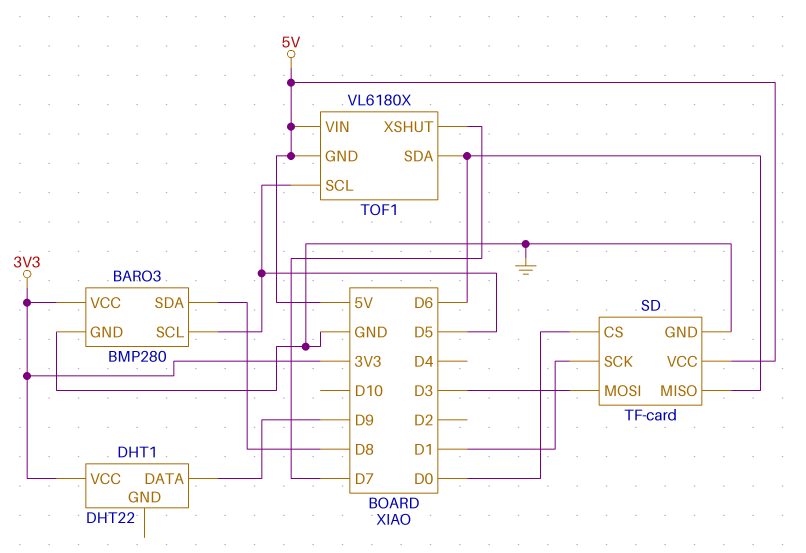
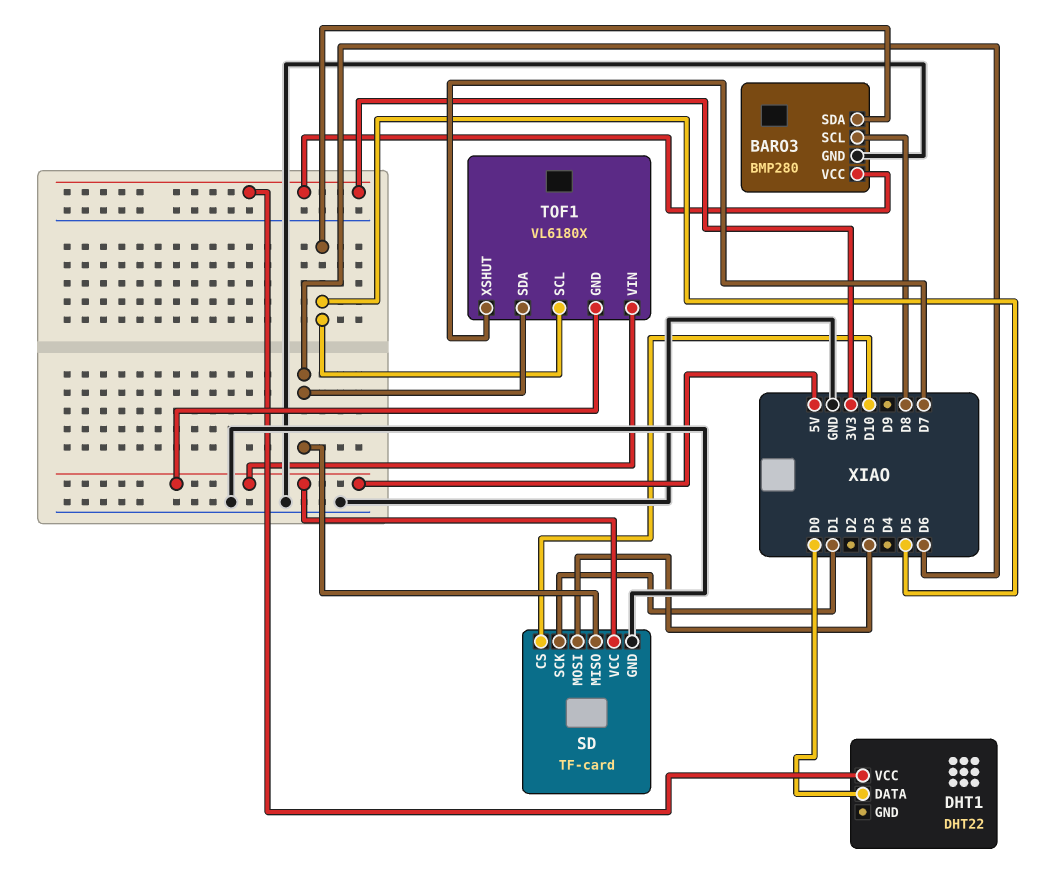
BARO3 pin SCL: D5 -> D8
BARO3 pin SDA: D8 -> D5
DHT1 pin DATA: D9 -> D0
SD pin CS: D0 -> D10

